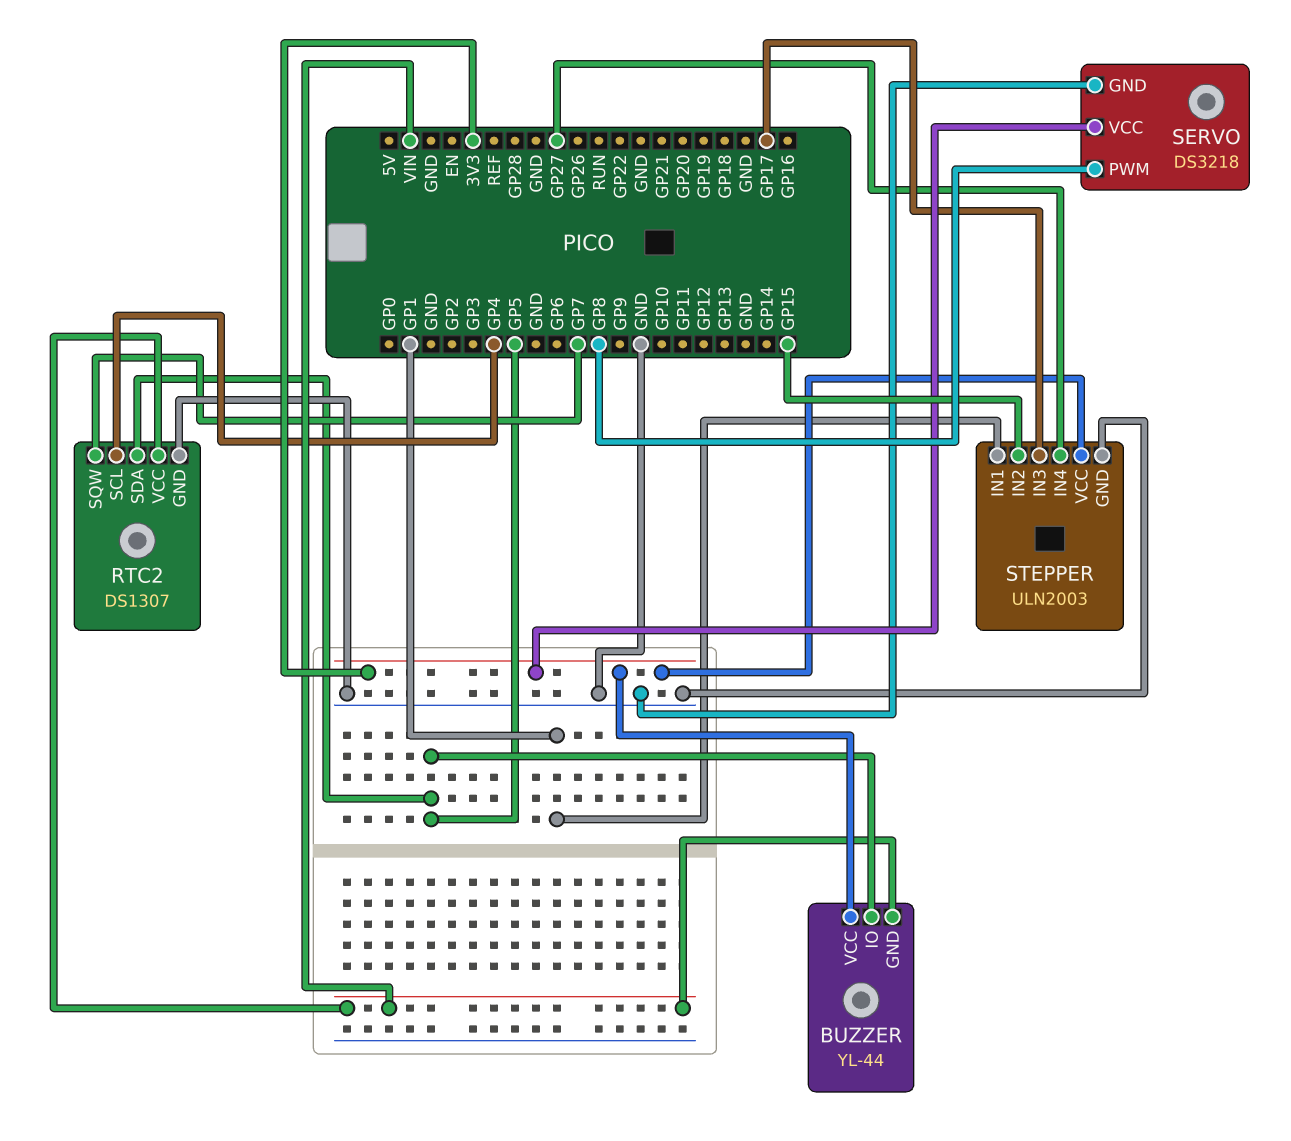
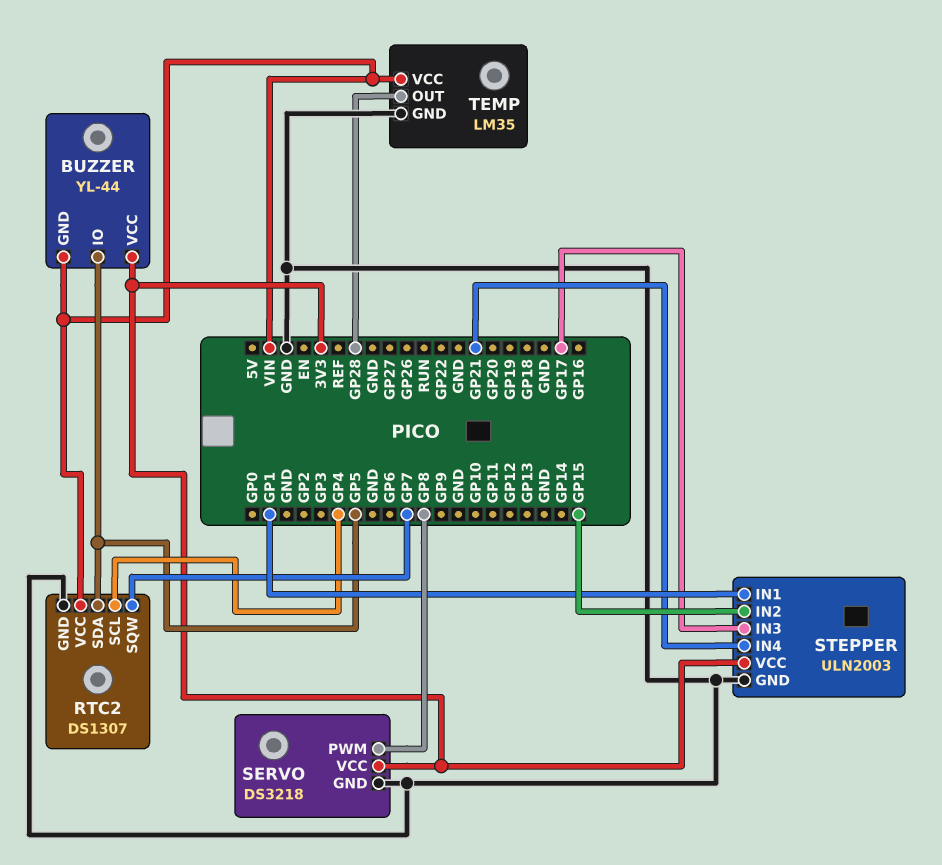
STEPPER pin IN4: GP27 -> GP21
TEMP: none -> LM35
TEMP pin GND: none -> GND
TEMP pin OUT: none -> GP28
TEMP pin VCC: none -> VIN

